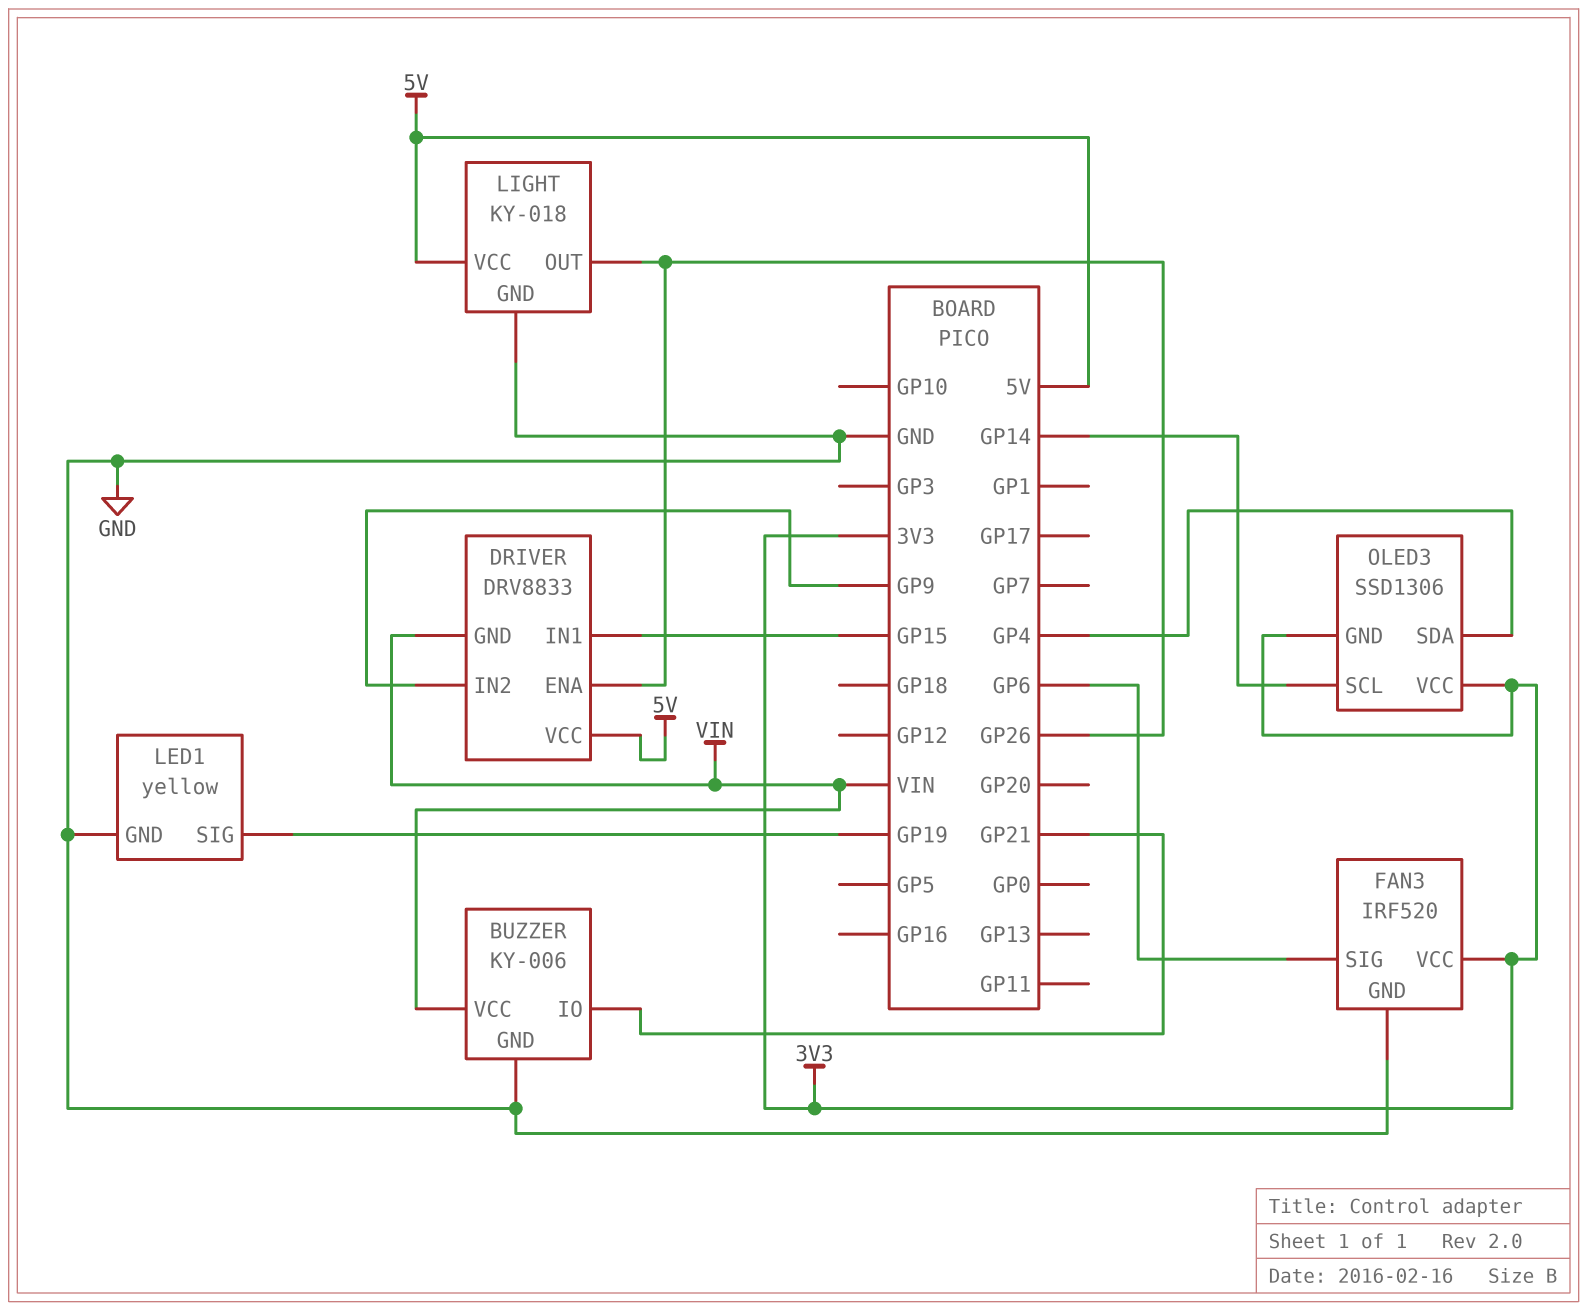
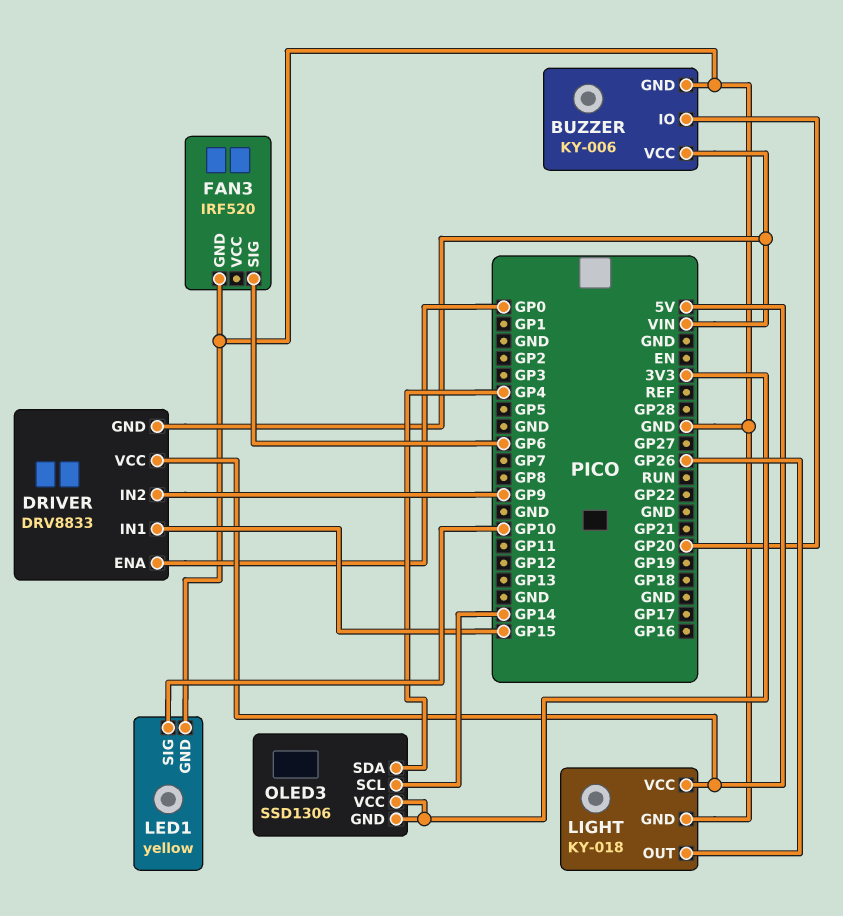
BUZZER pin IO: GP21 -> GP20
DRIVER pin ENA: GP26 -> GP0
FAN3 pin VCC: 3V3 -> none
LED1 pin SIG: GP19 -> GP10

